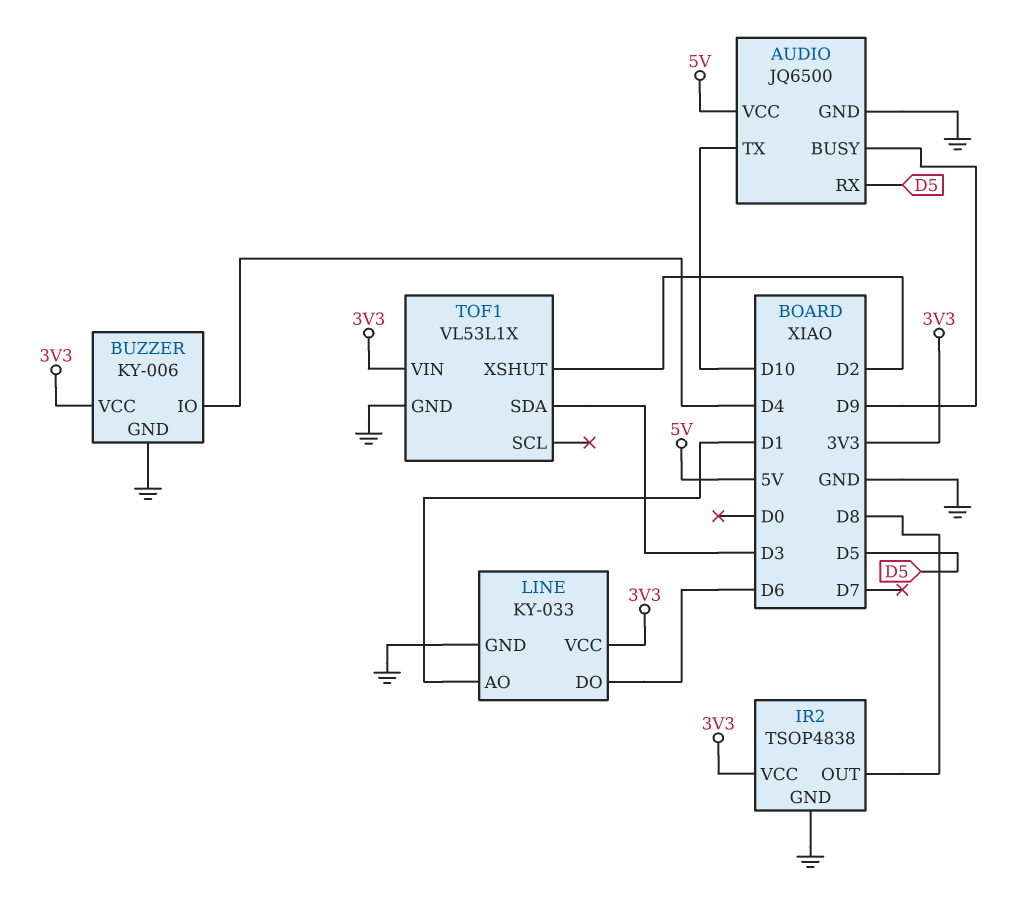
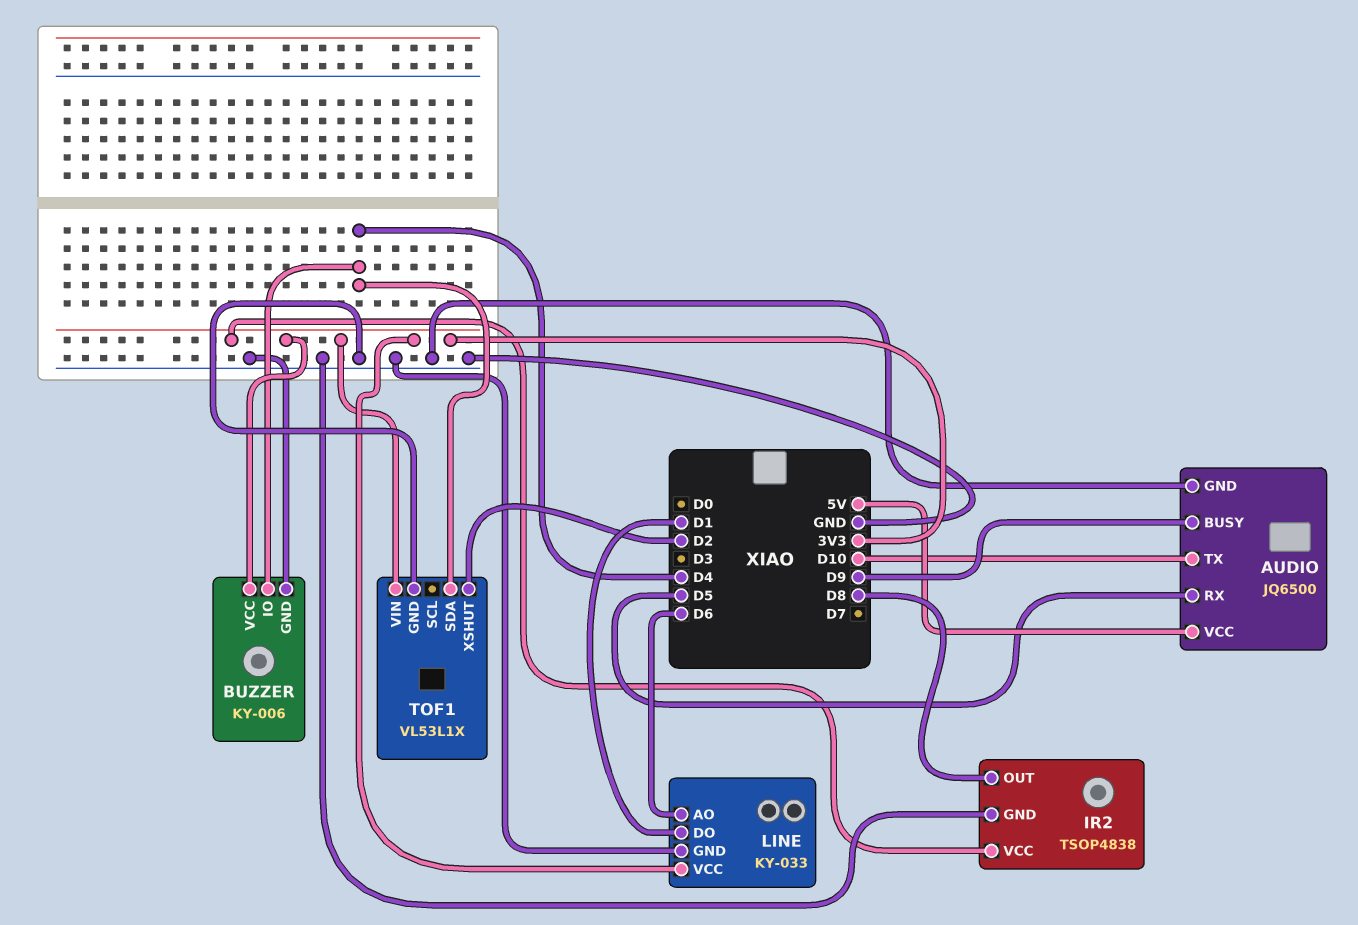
LINE pin AO: D1 -> D6
LINE pin DO: D6 -> D1
TOF1 pin SDA: D3 -> D4

